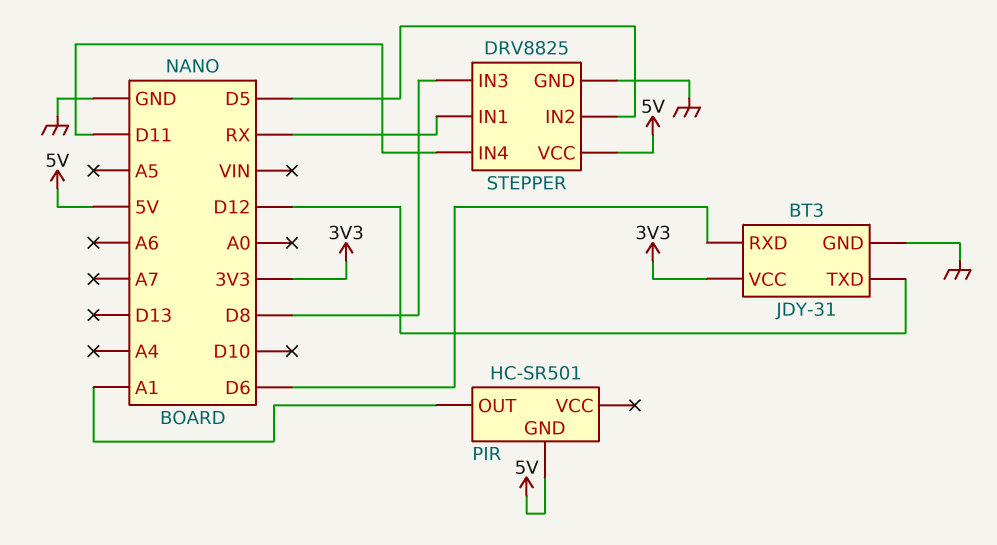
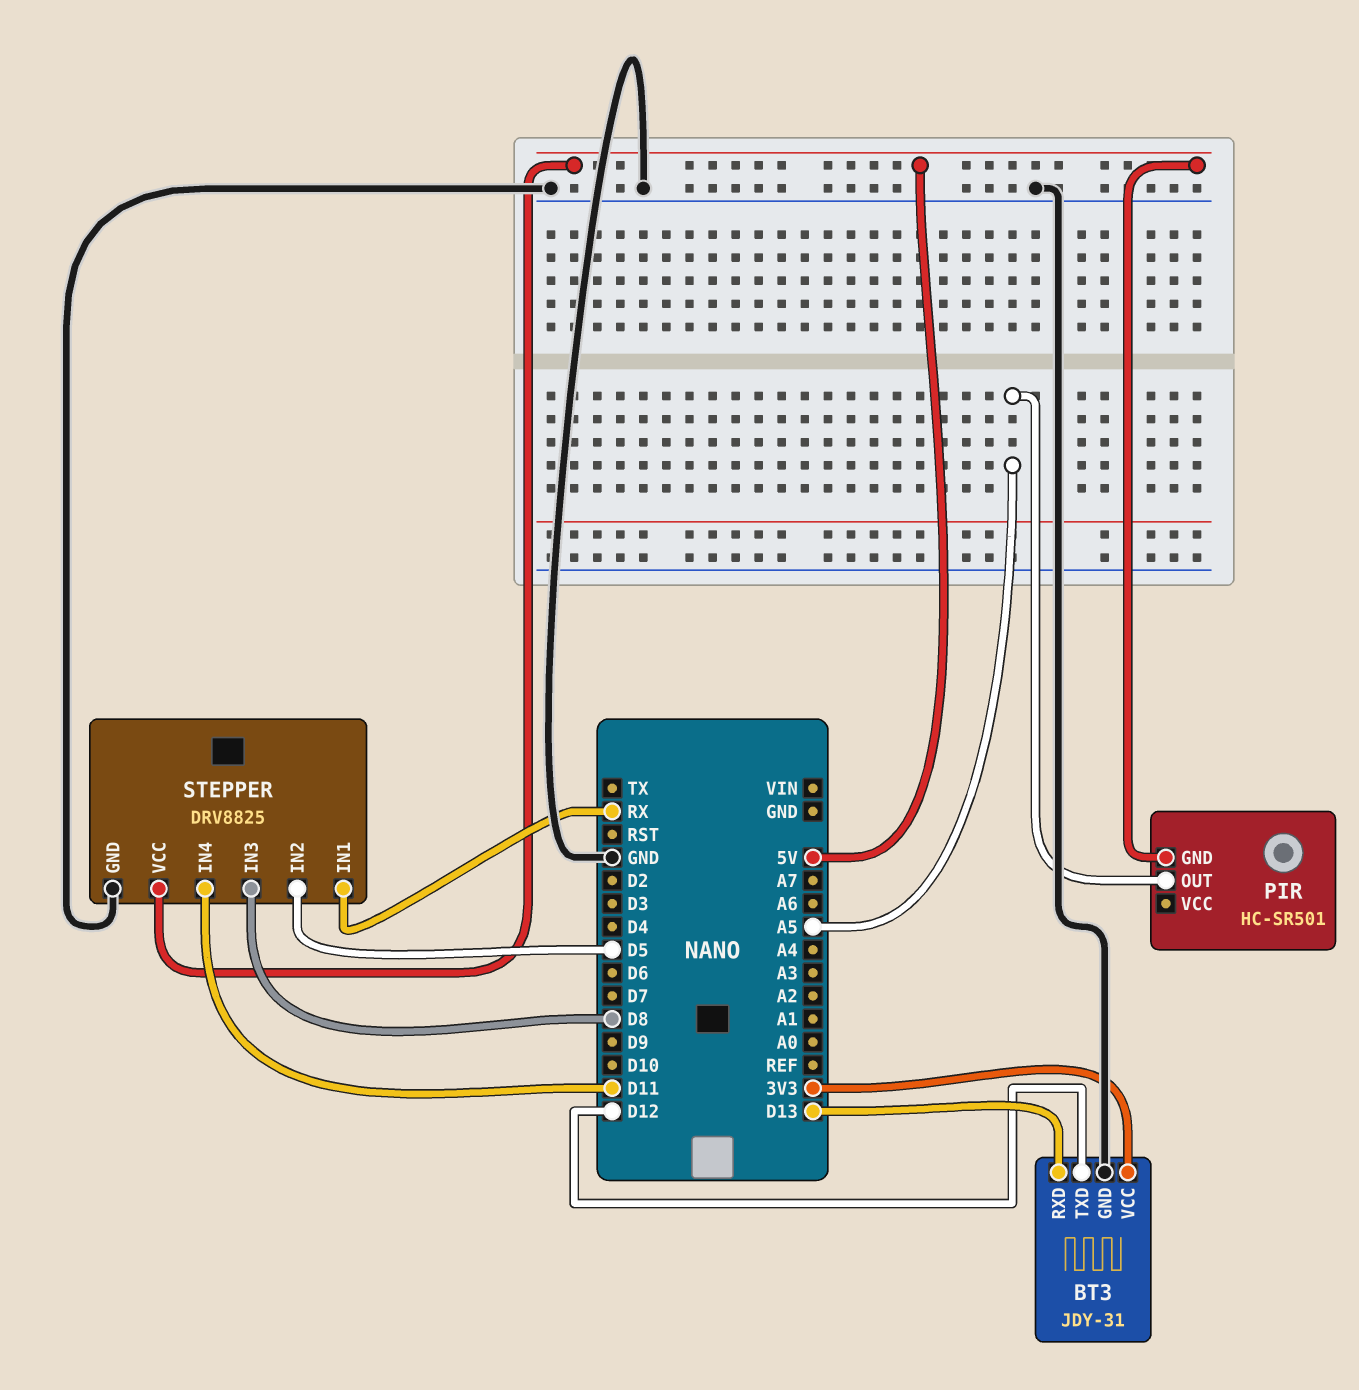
BT3 pin RXD: D6 -> D13
PIR pin OUT: A1 -> A5

